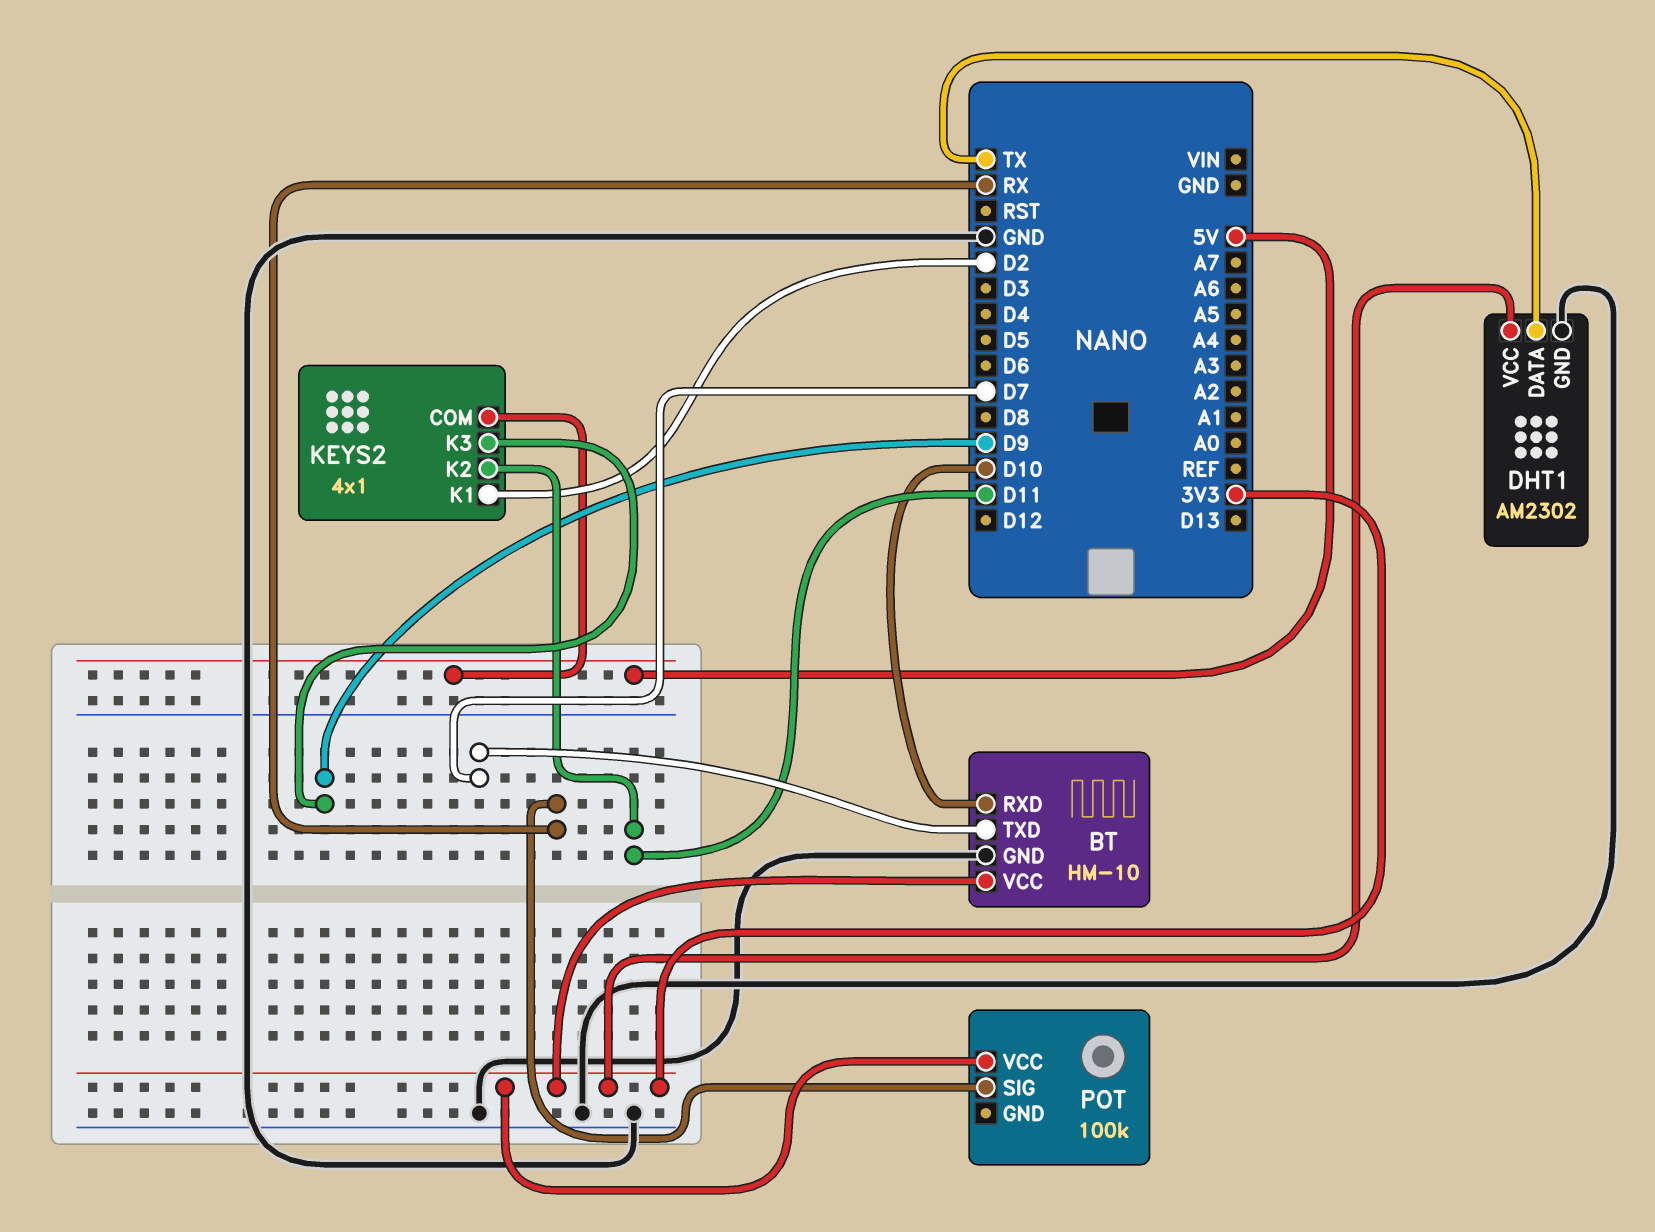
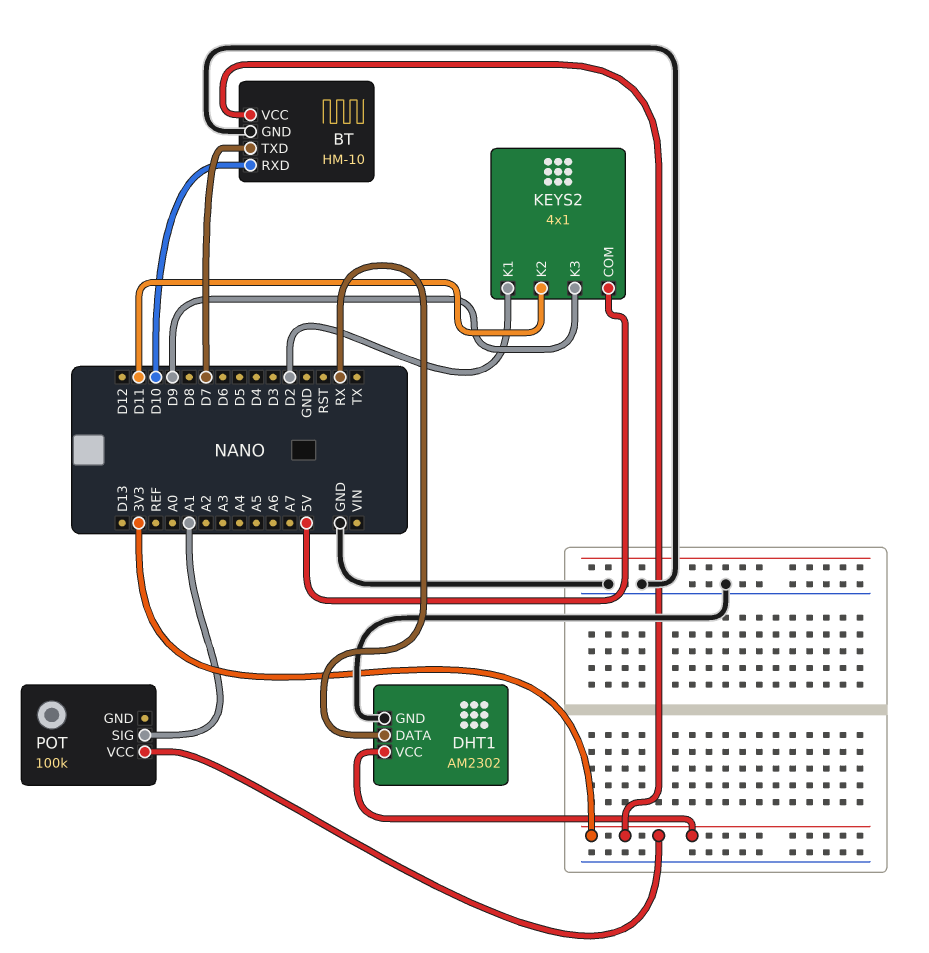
DHT1 pin DATA: TX -> RX
POT pin SIG: RX -> A1

